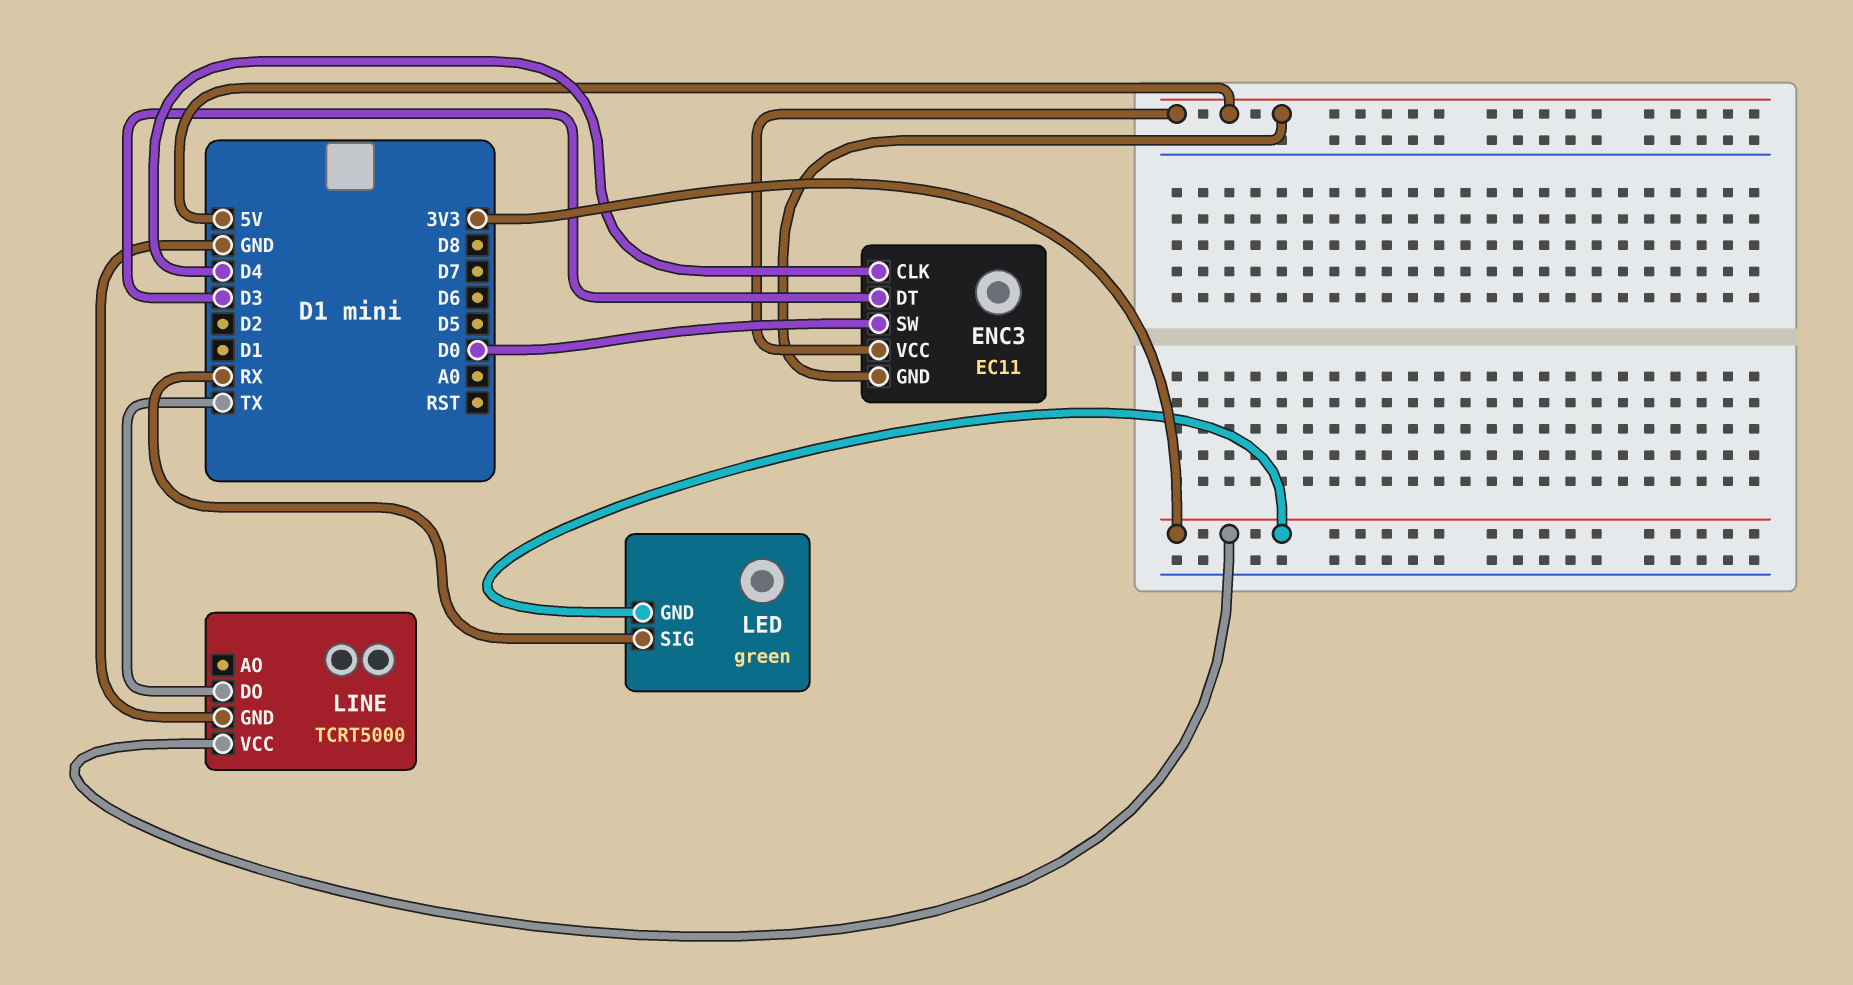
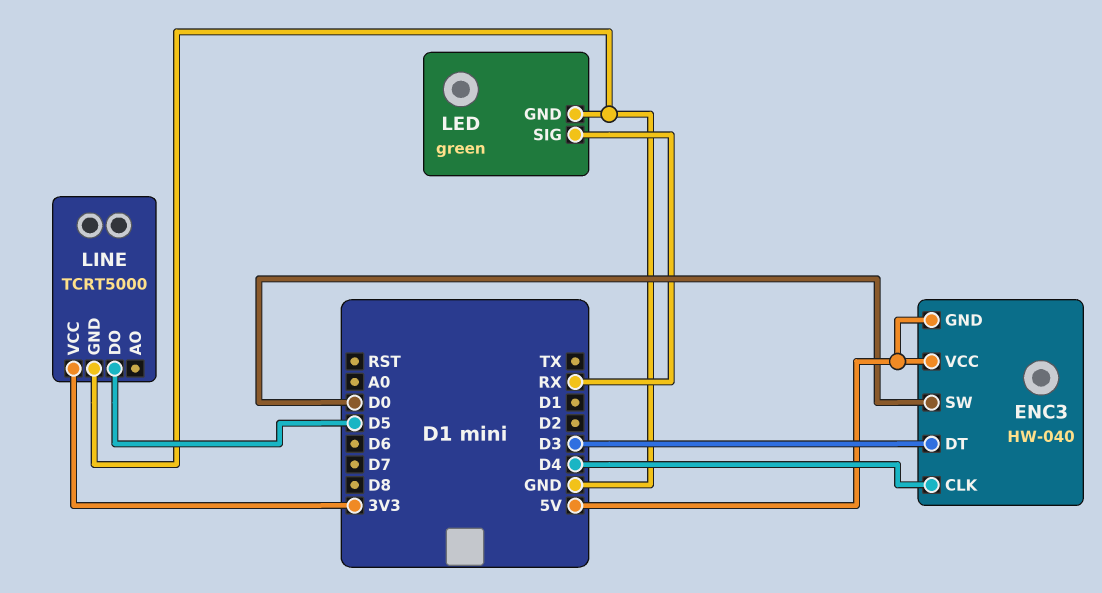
ENC3: EC11 -> HW-040
LED pin GND: 3V3 -> GND
LINE pin DO: TX -> D5

